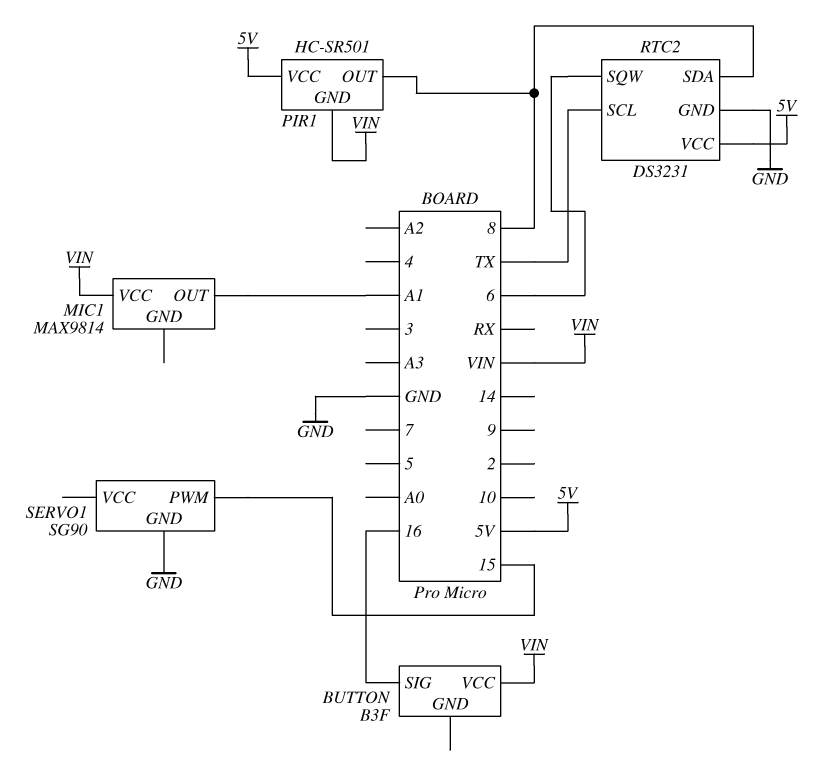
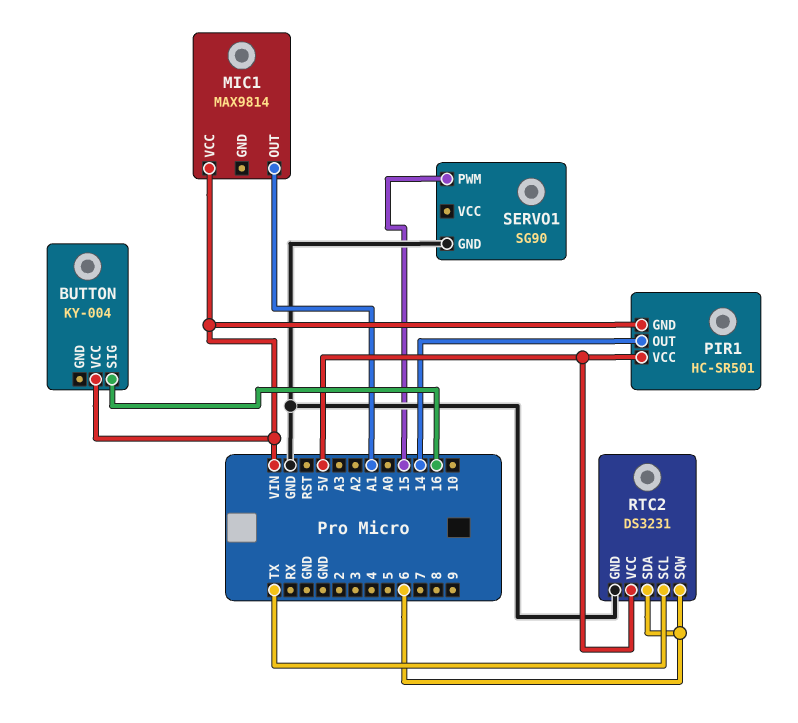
BUTTON: B3F -> KY-004
PIR1 pin OUT: 8 -> 14
RTC2 pin SDA: 8 -> 6

